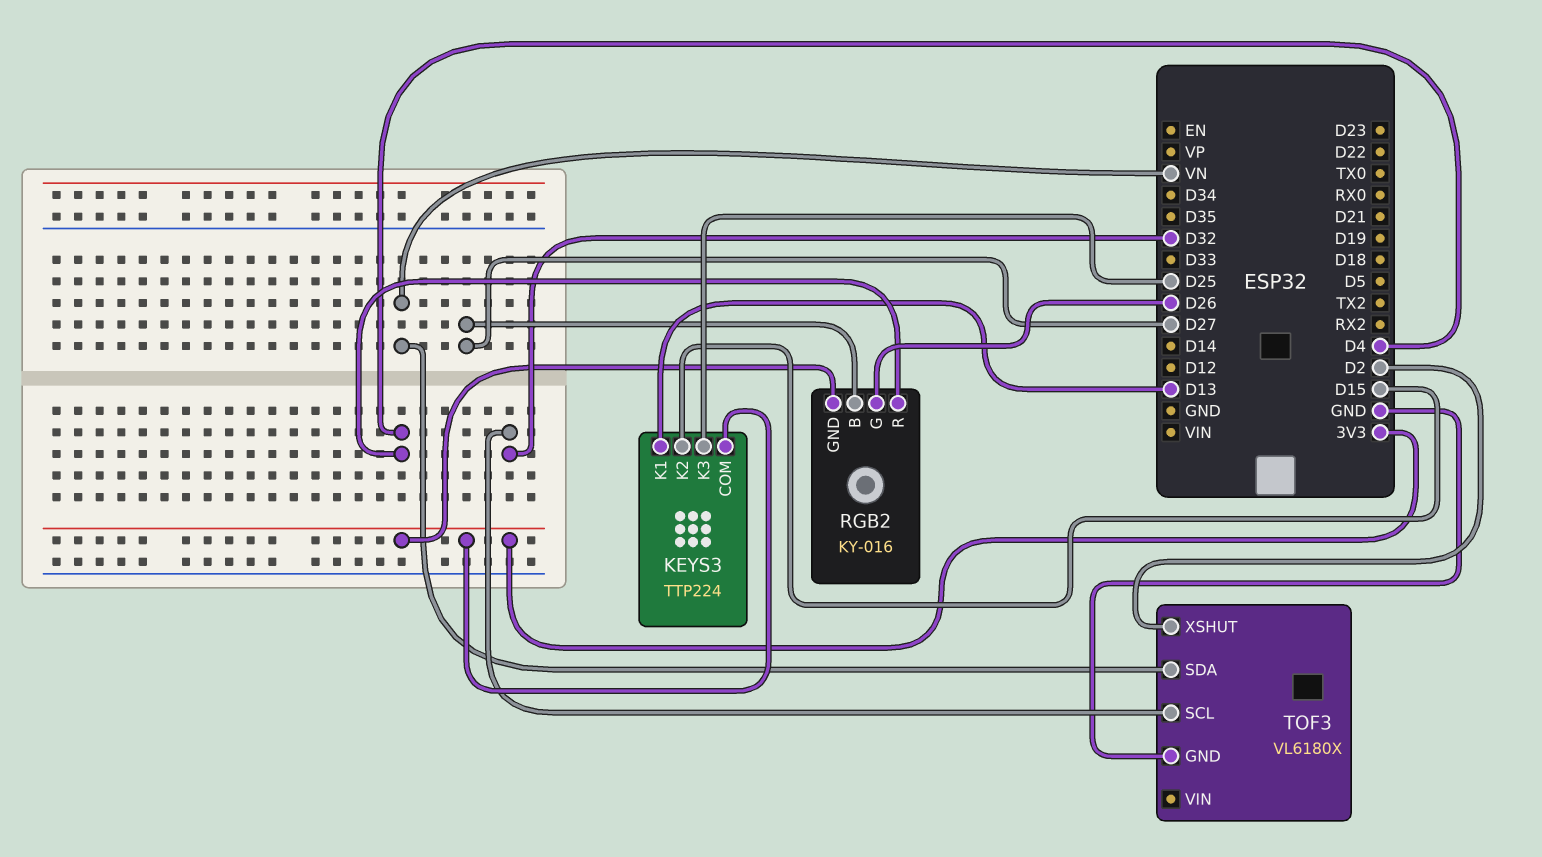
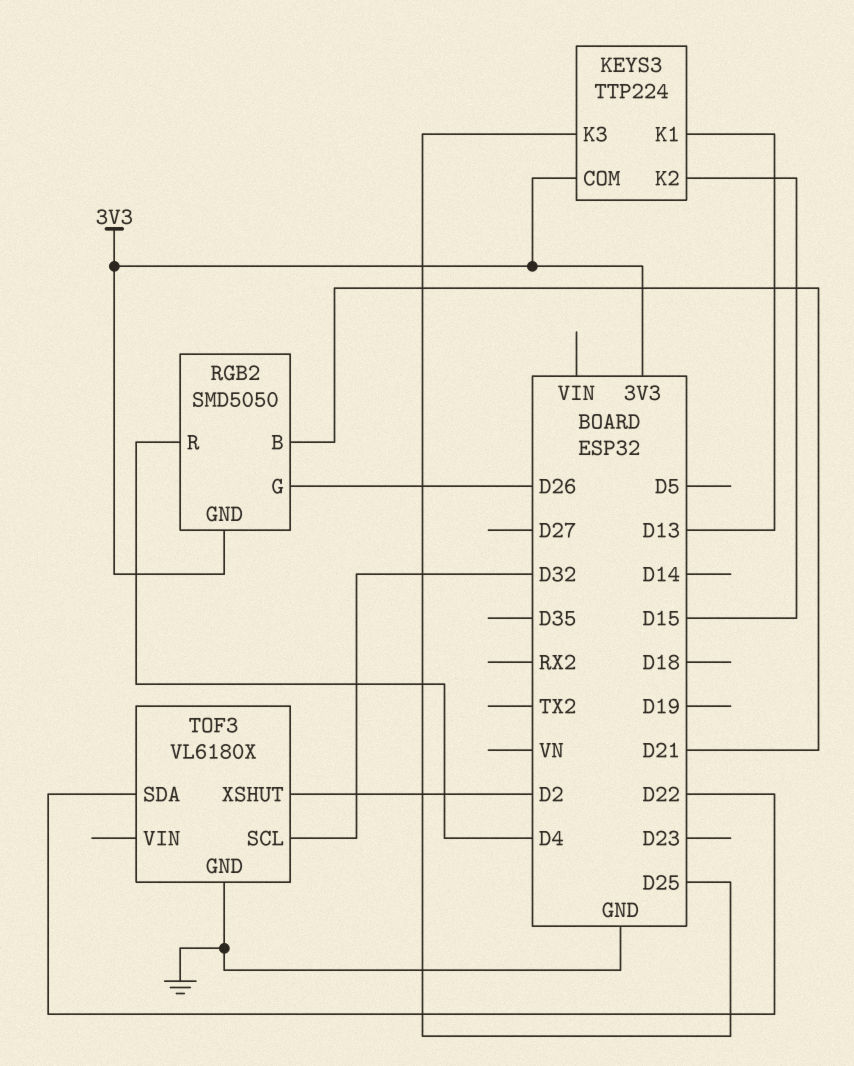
RGB2: KY-016 -> SMD5050
RGB2 pin B: D27 -> D21
TOF3 pin SDA: VN -> D22

